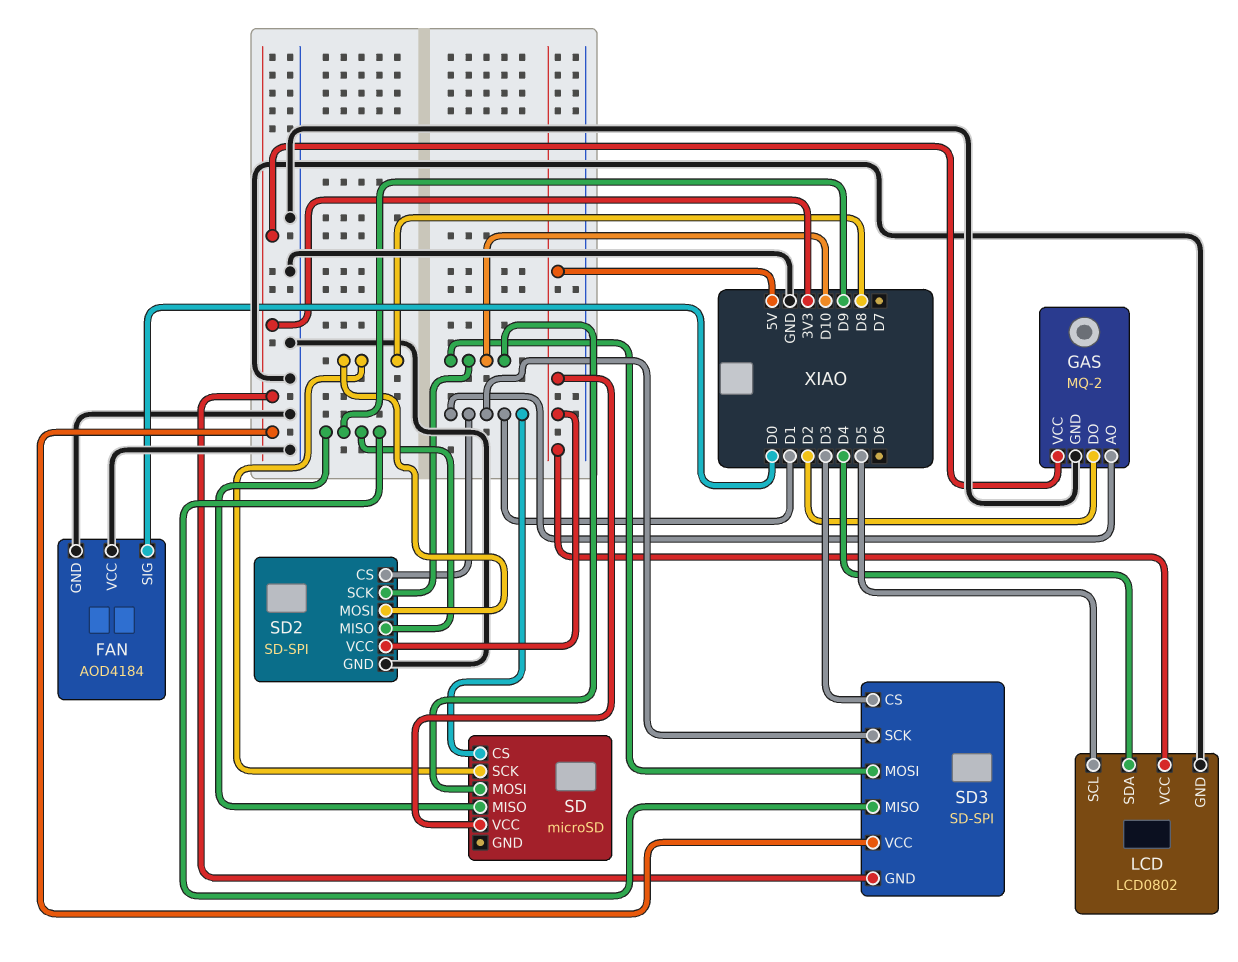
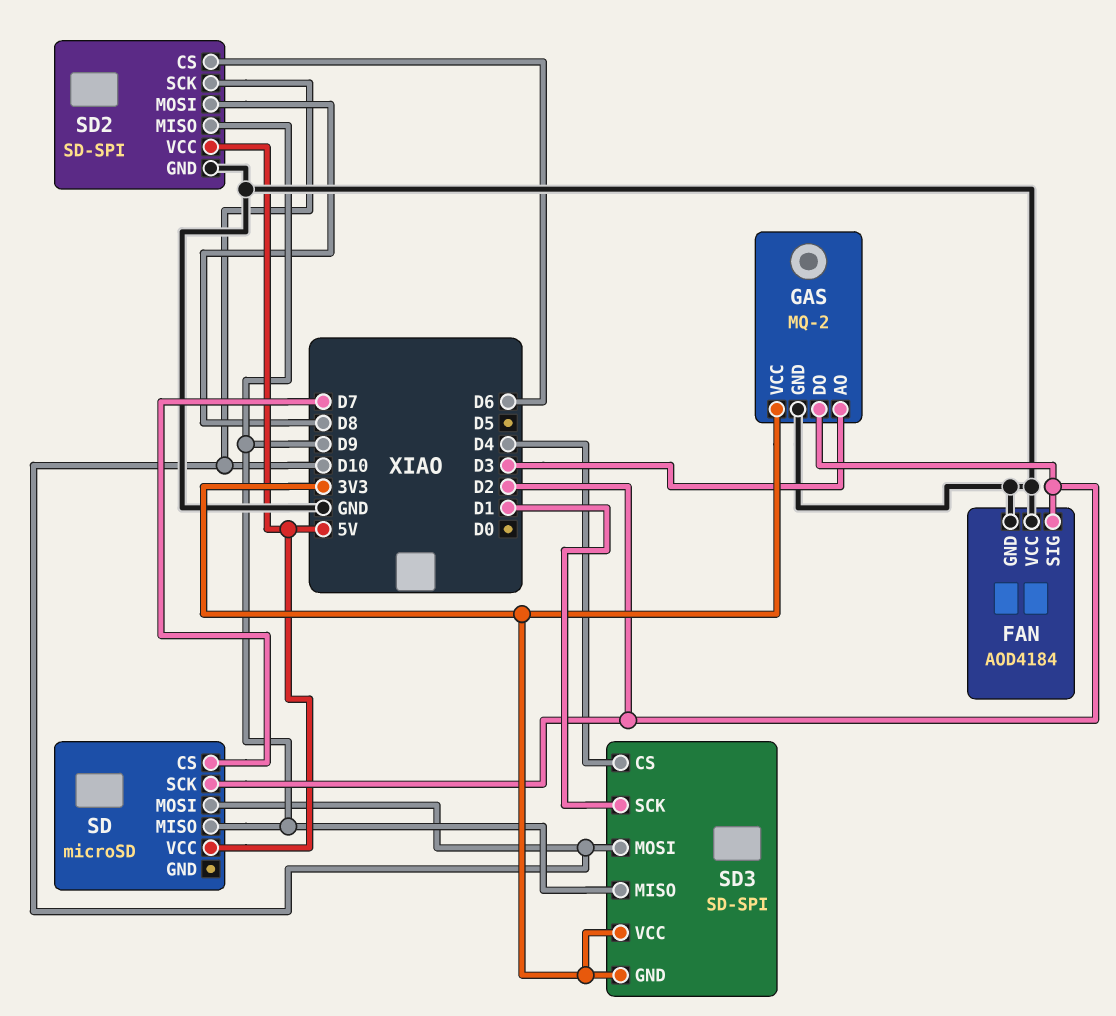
FAN pin SIG: D0 -> D2
GAS pin AO: D1 -> D3
LCD: LCD0802 -> none
LCD pin GND: GND -> none
LCD pin SCL: D5 -> none
LCD pin SDA: D4 -> none
LCD pin VCC: 5V -> none
SD pin CS: D1 -> D7
SD pin SCK: D8 -> D2
SD2 pin CS: D1 -> D6
SD3 pin CS: D3 -> D4

